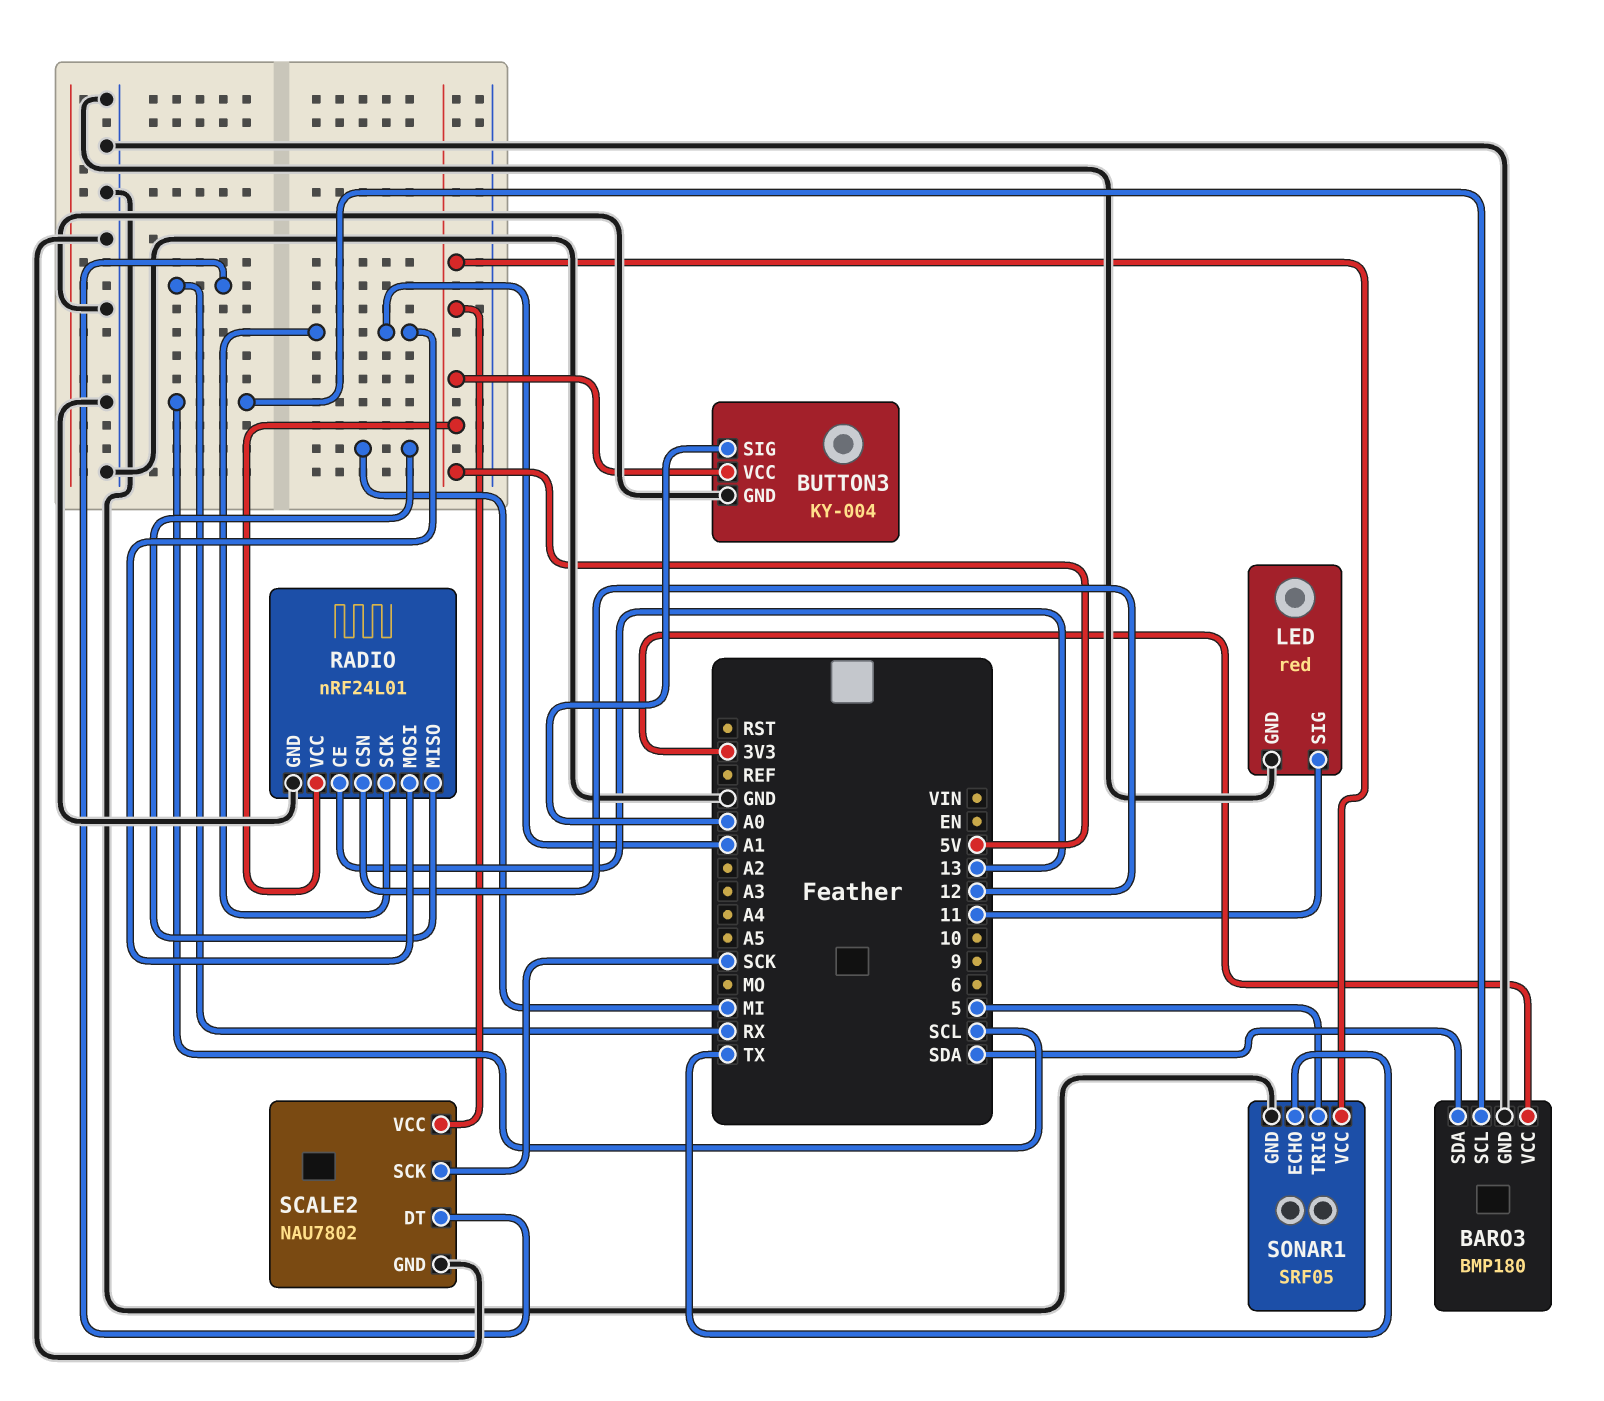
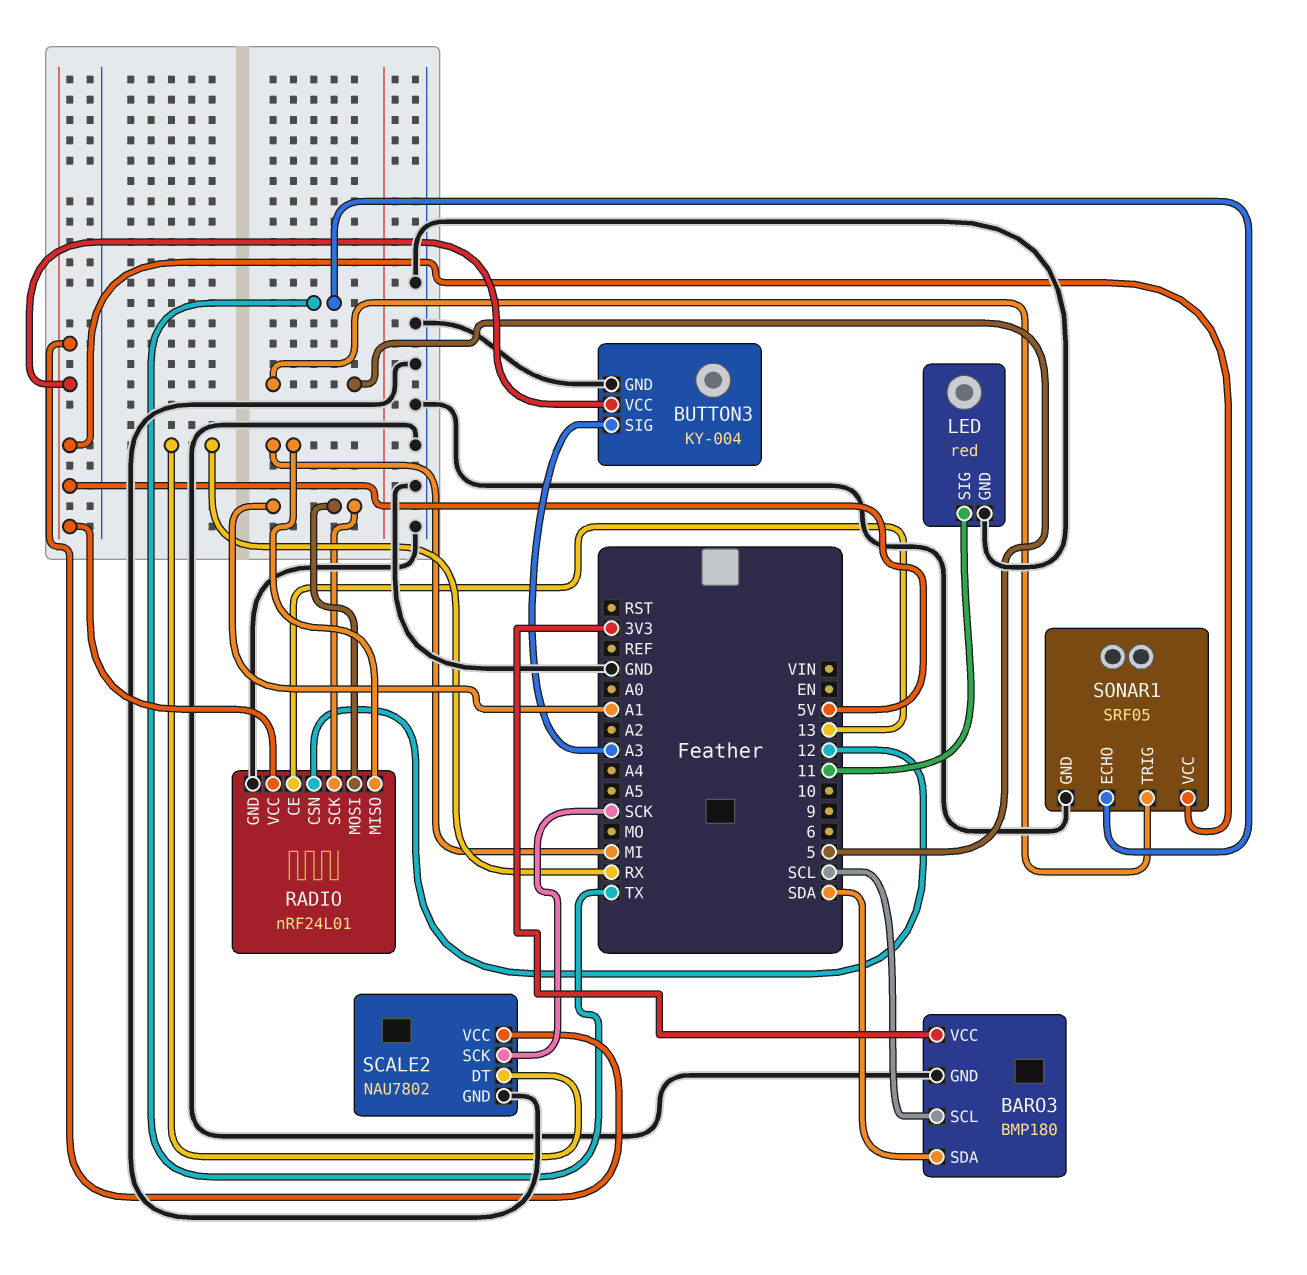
BUTTON3 pin SIG: A0 -> A3

